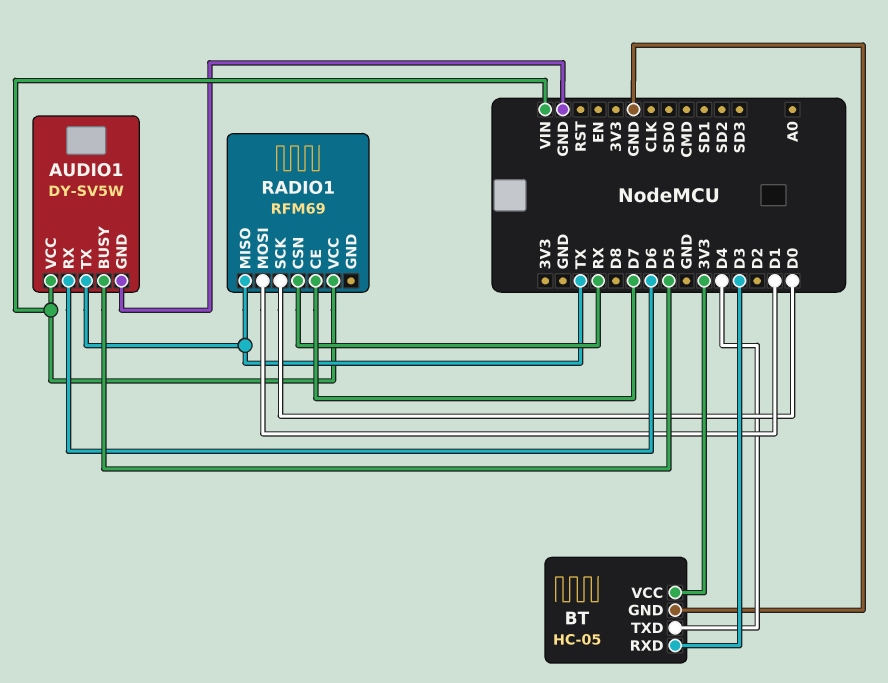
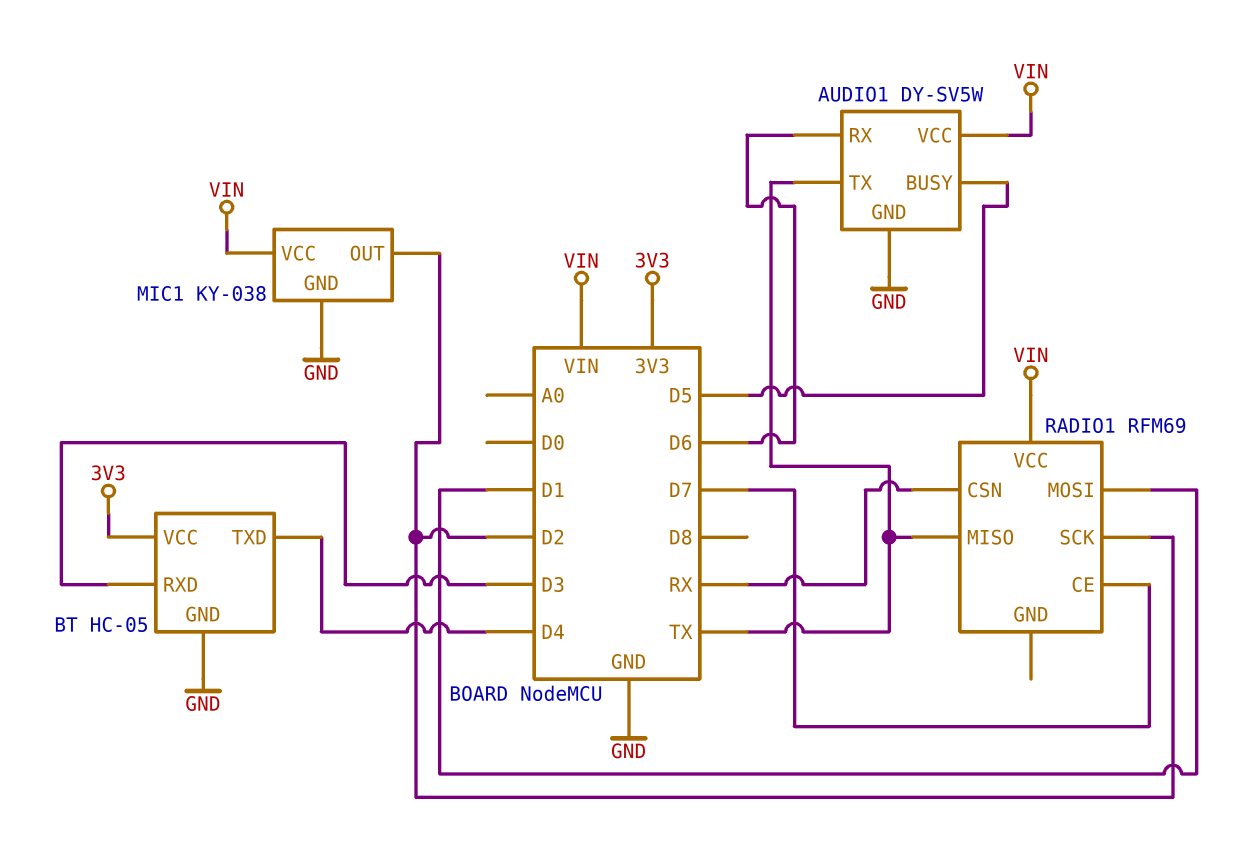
MIC1: none -> KY-038
MIC1 pin GND: none -> GND
MIC1 pin OUT: none -> D2
MIC1 pin VCC: none -> VIN
RADIO1 pin SCK: D0 -> D2

